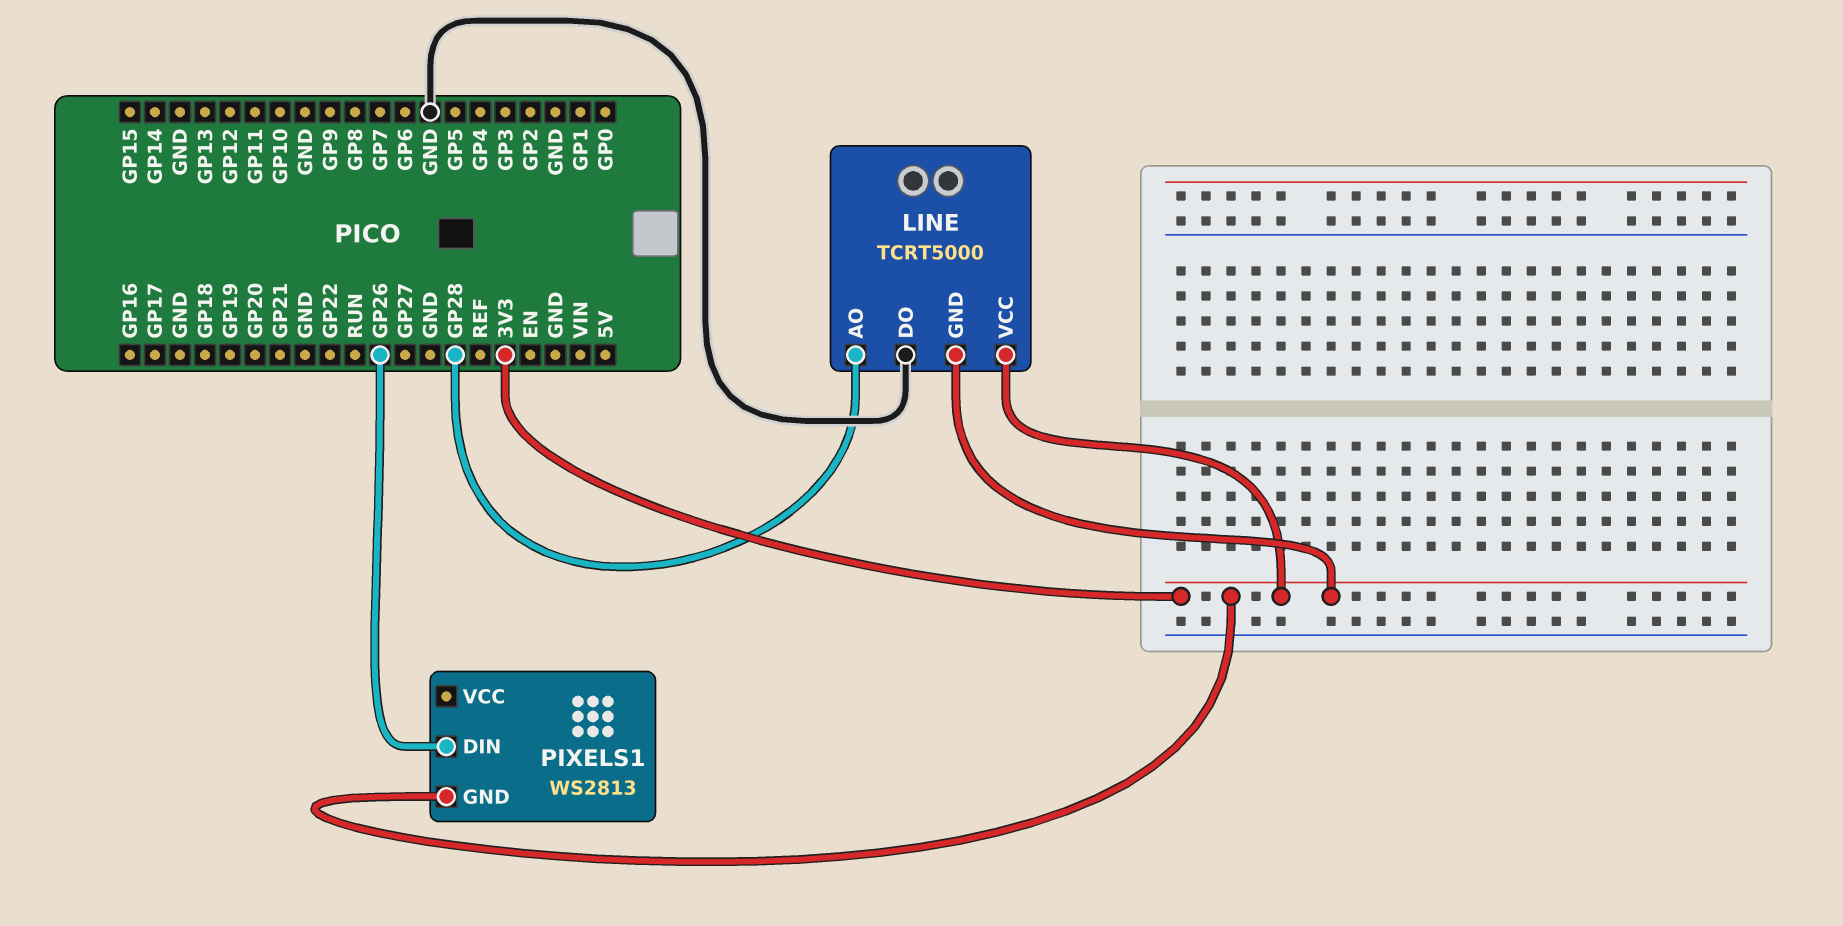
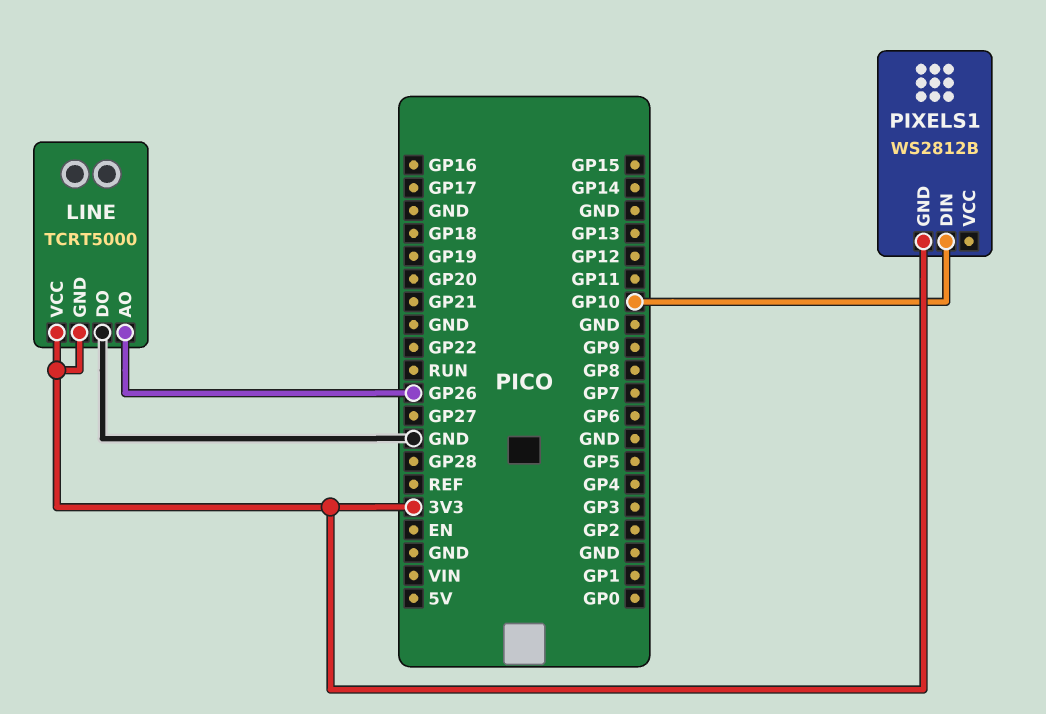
LINE pin AO: GP28 -> GP26
PIXELS1: WS2813 -> WS2812B
PIXELS1 pin DIN: GP26 -> GP10

